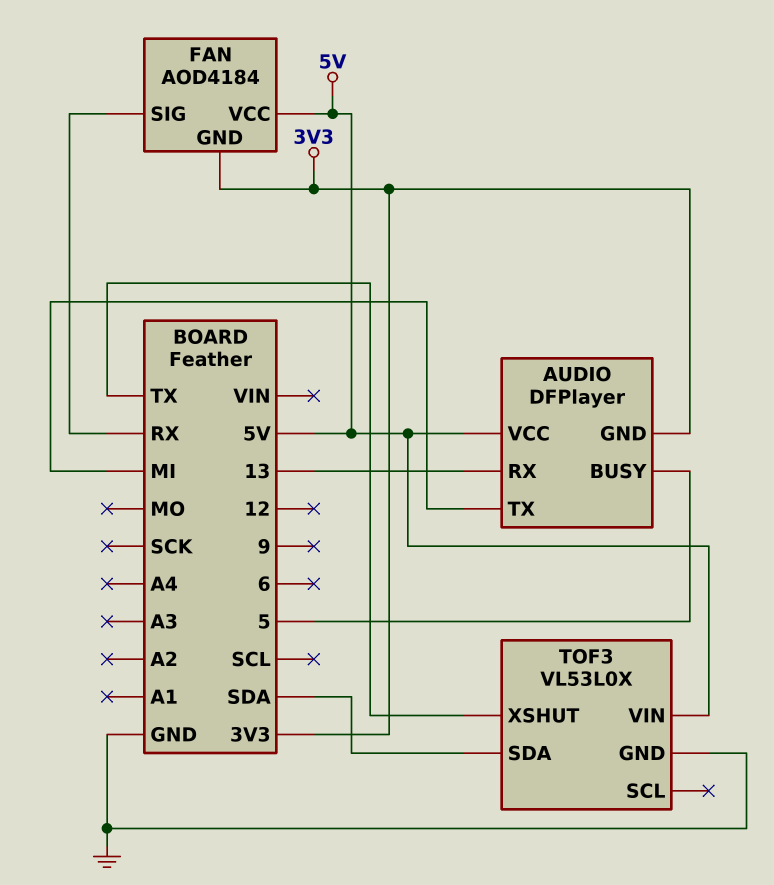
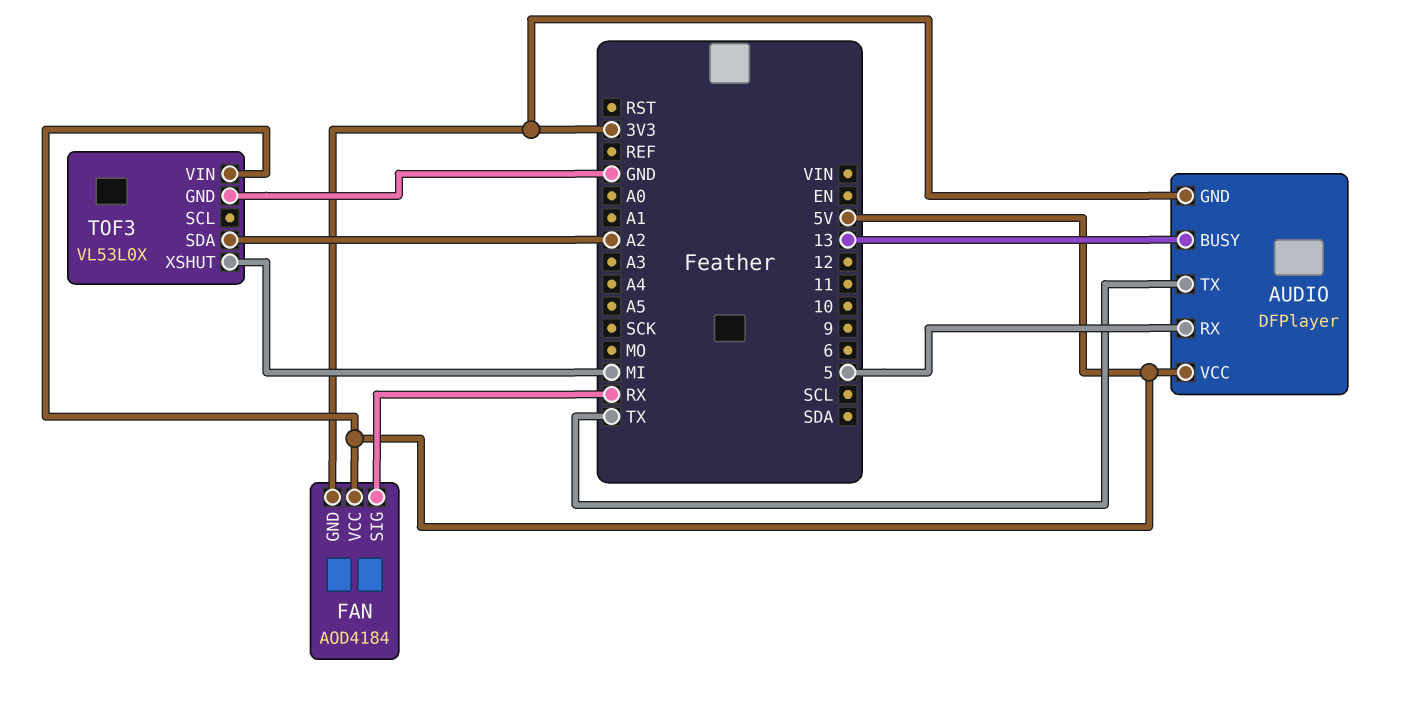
AUDIO pin BUSY: 5 -> 13
AUDIO pin RX: 13 -> 5
AUDIO pin TX: MI -> TX
TOF3 pin SDA: SDA -> A2
TOF3 pin XSHUT: TX -> MI

